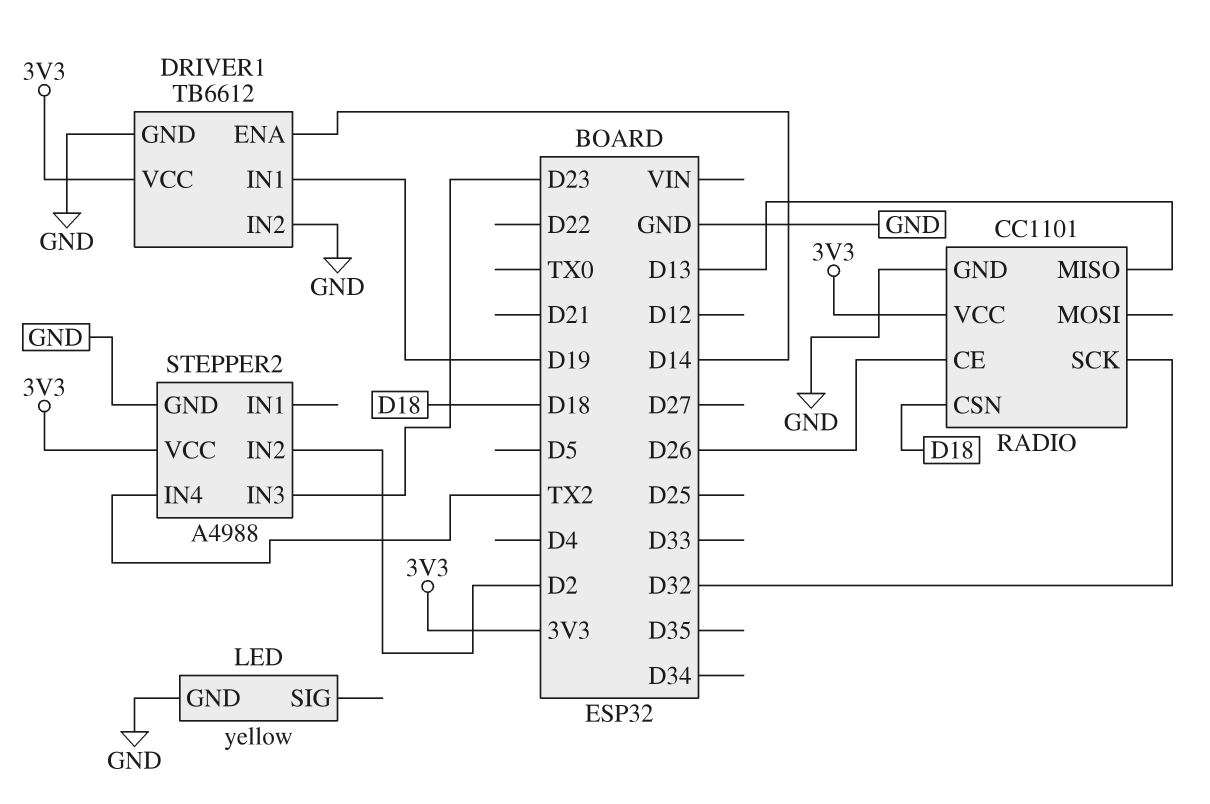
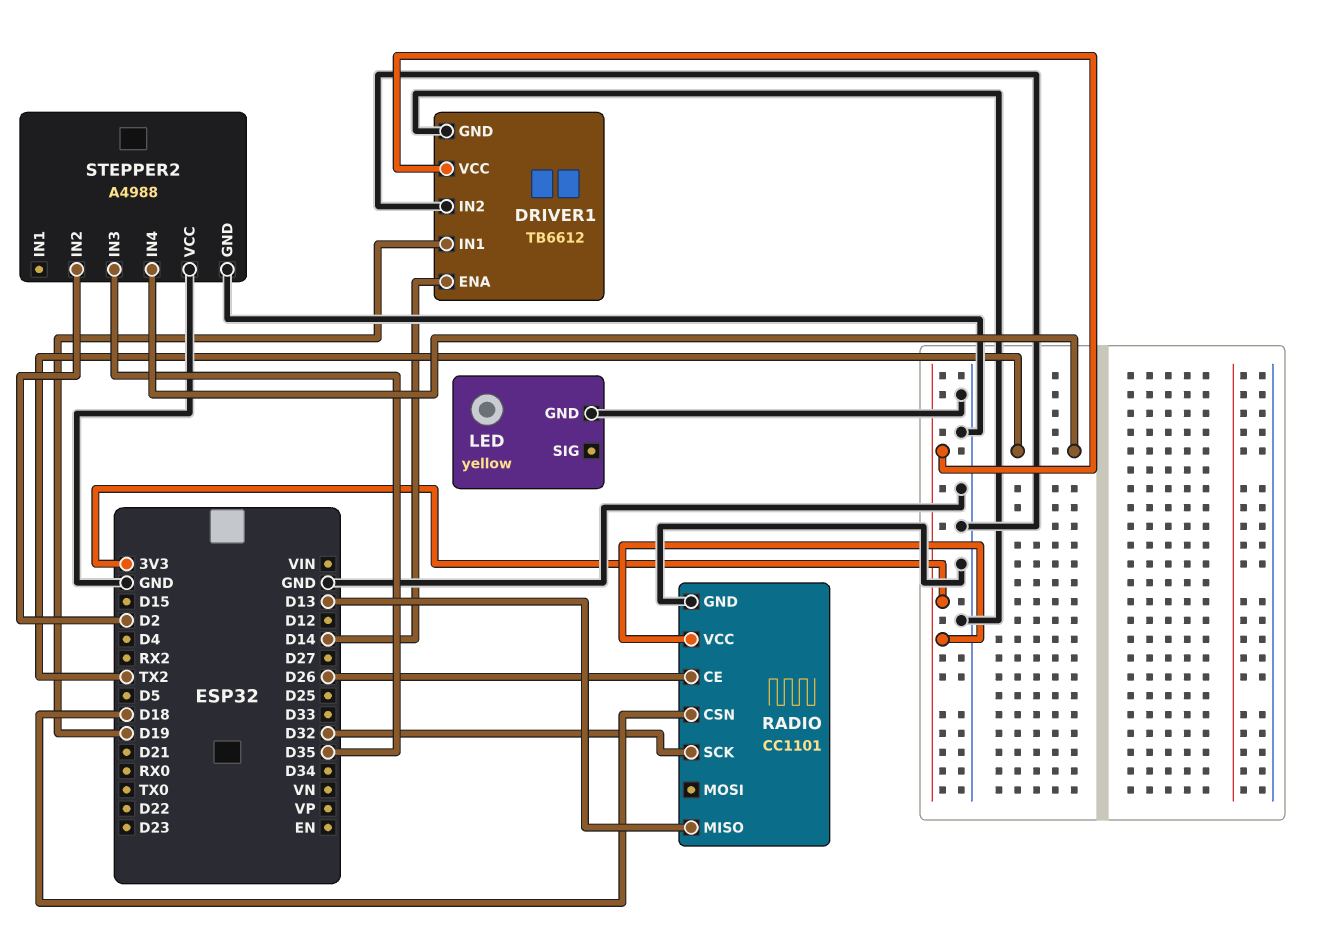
STEPPER2 pin IN3: D23 -> D35
STEPPER2 pin VCC: 3V3 -> GND

